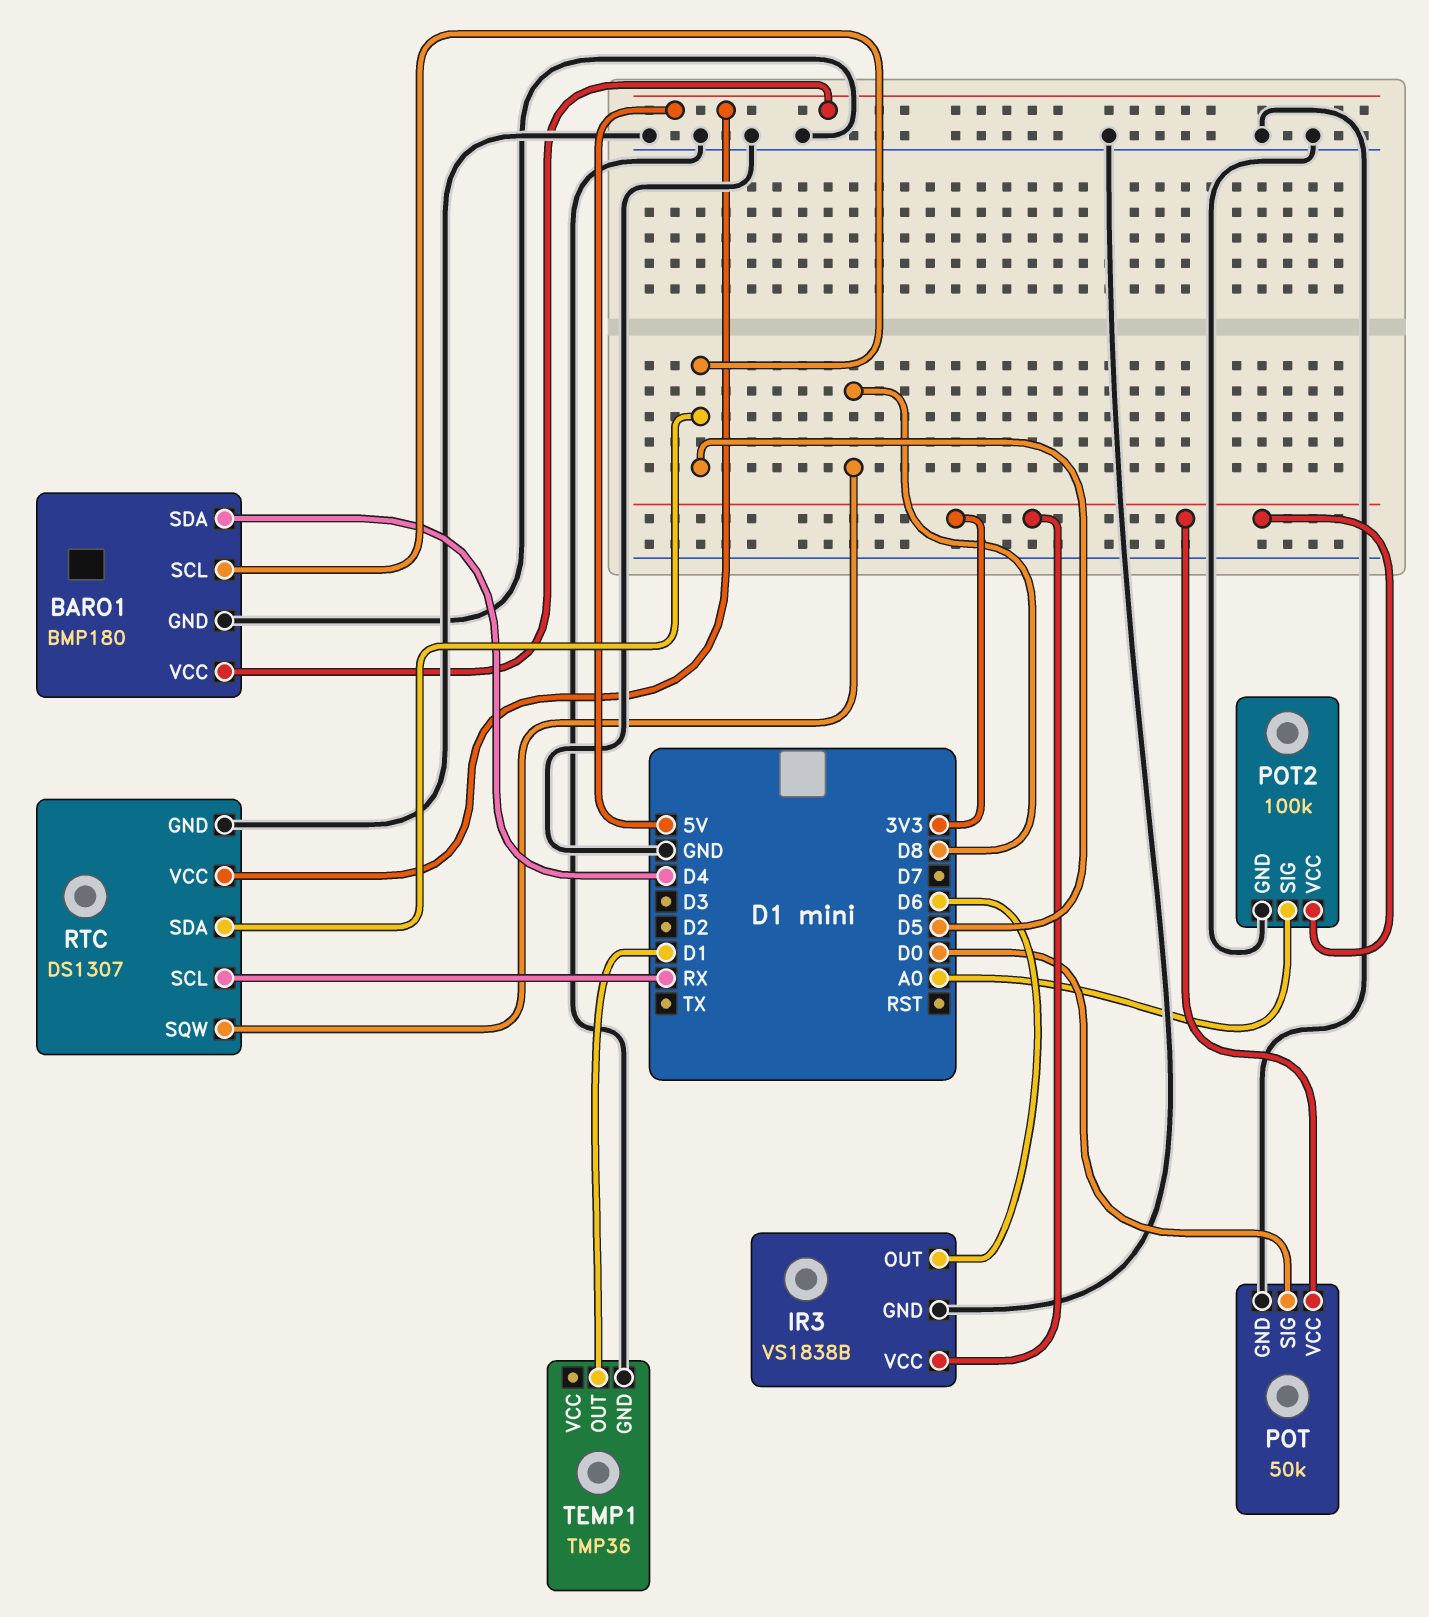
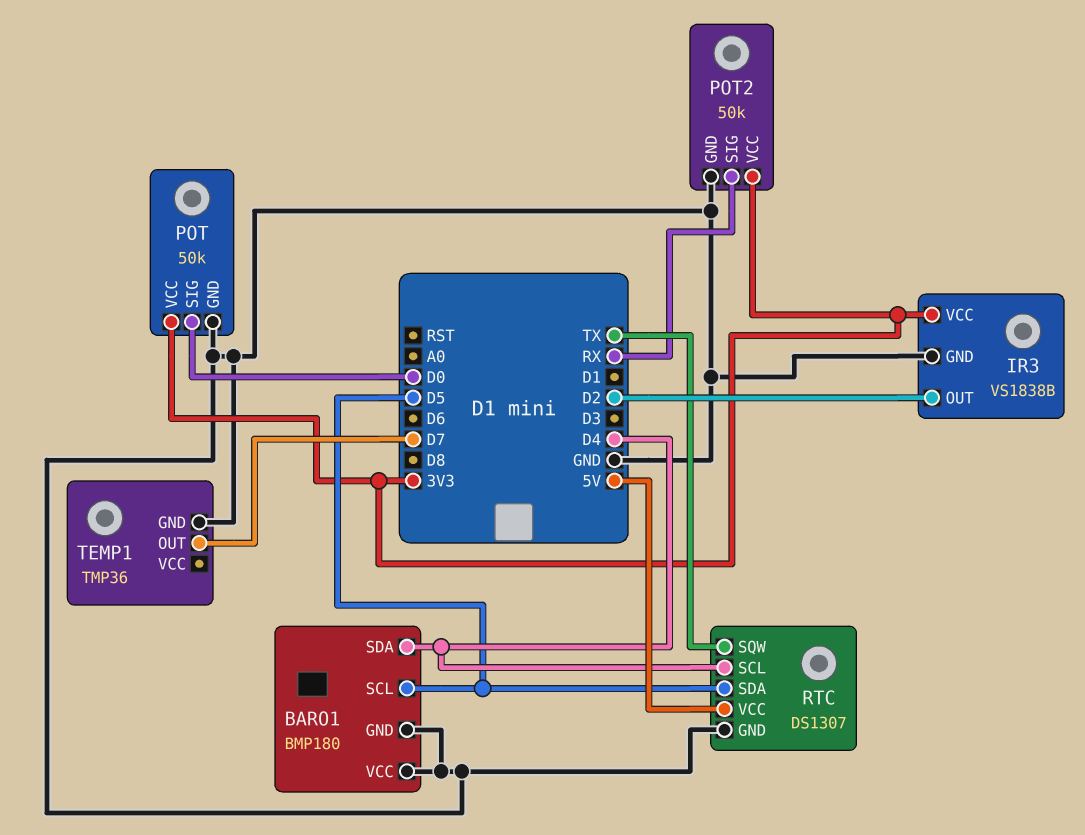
BARO1 pin VCC: 5V -> GND
IR3 pin OUT: D6 -> D2
POT2: 100k -> 50k
POT2 pin SIG: A0 -> RX
RTC pin SCL: RX -> D4
RTC pin SQW: D8 -> TX
TEMP1 pin OUT: D1 -> D7

